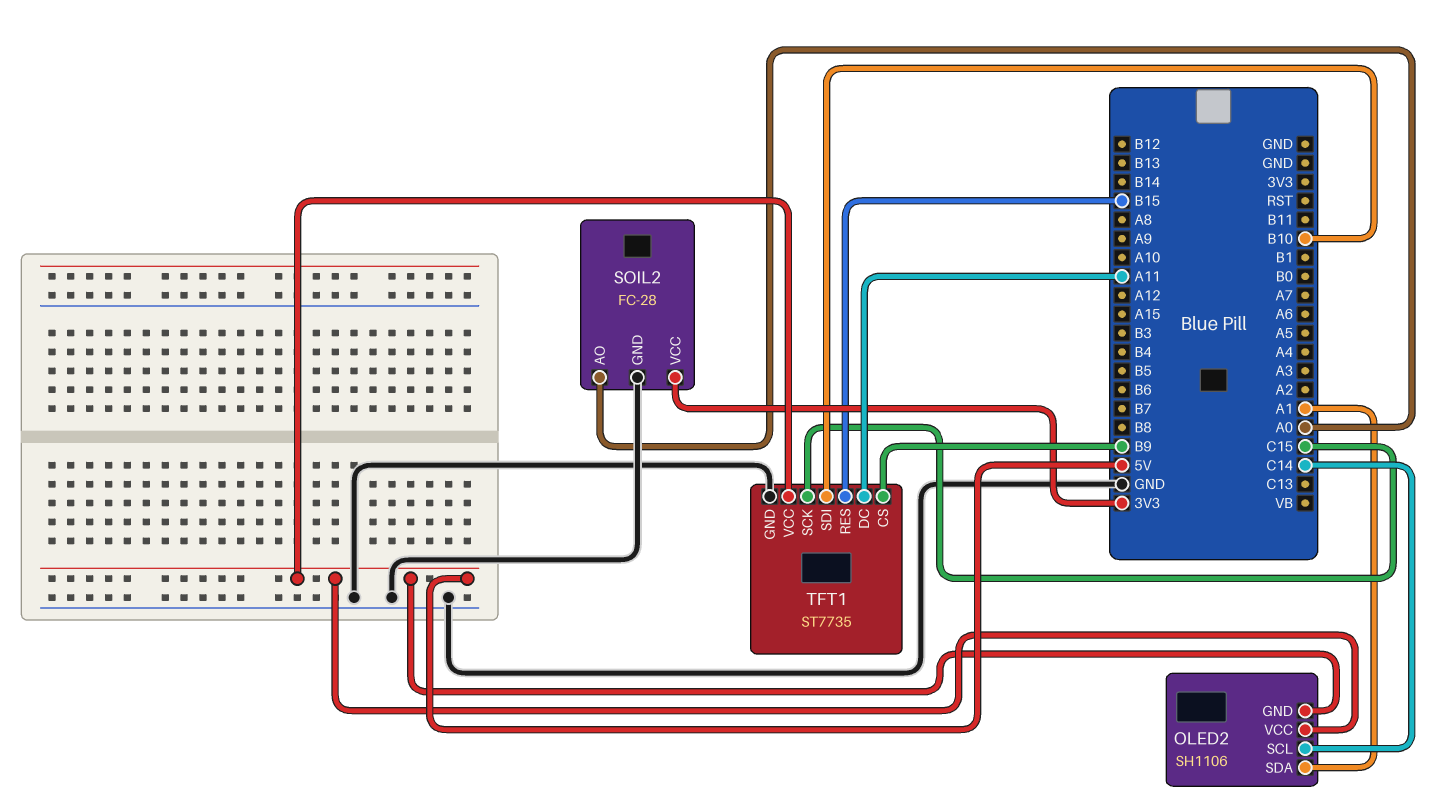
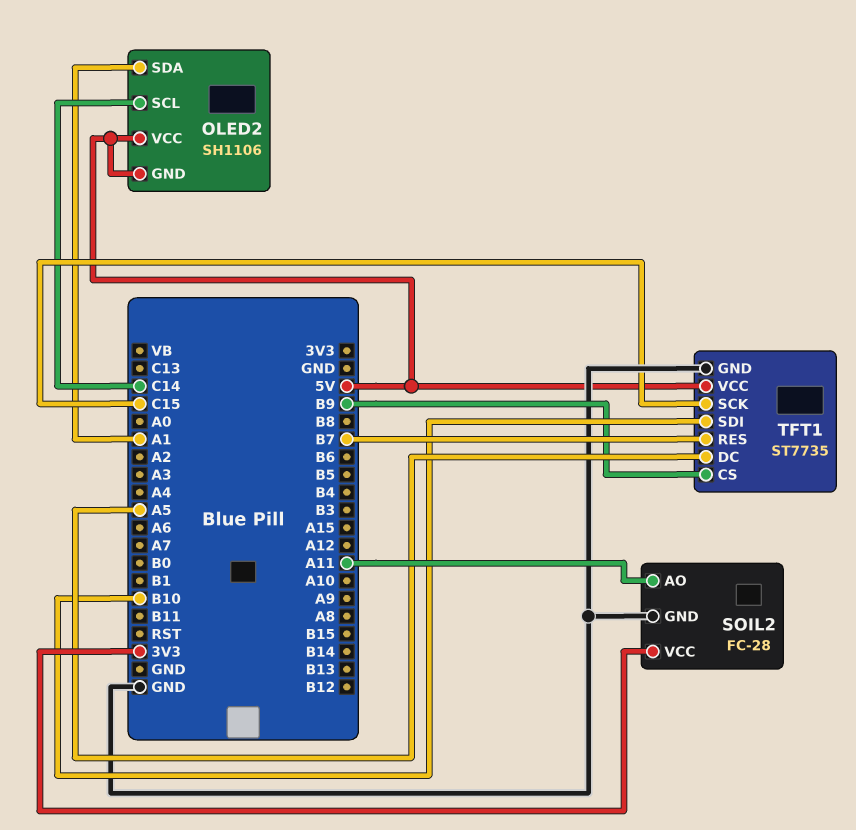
SOIL2 pin AO: A0 -> A11
TFT1 pin DC: A11 -> A5
TFT1 pin RES: B15 -> B7

